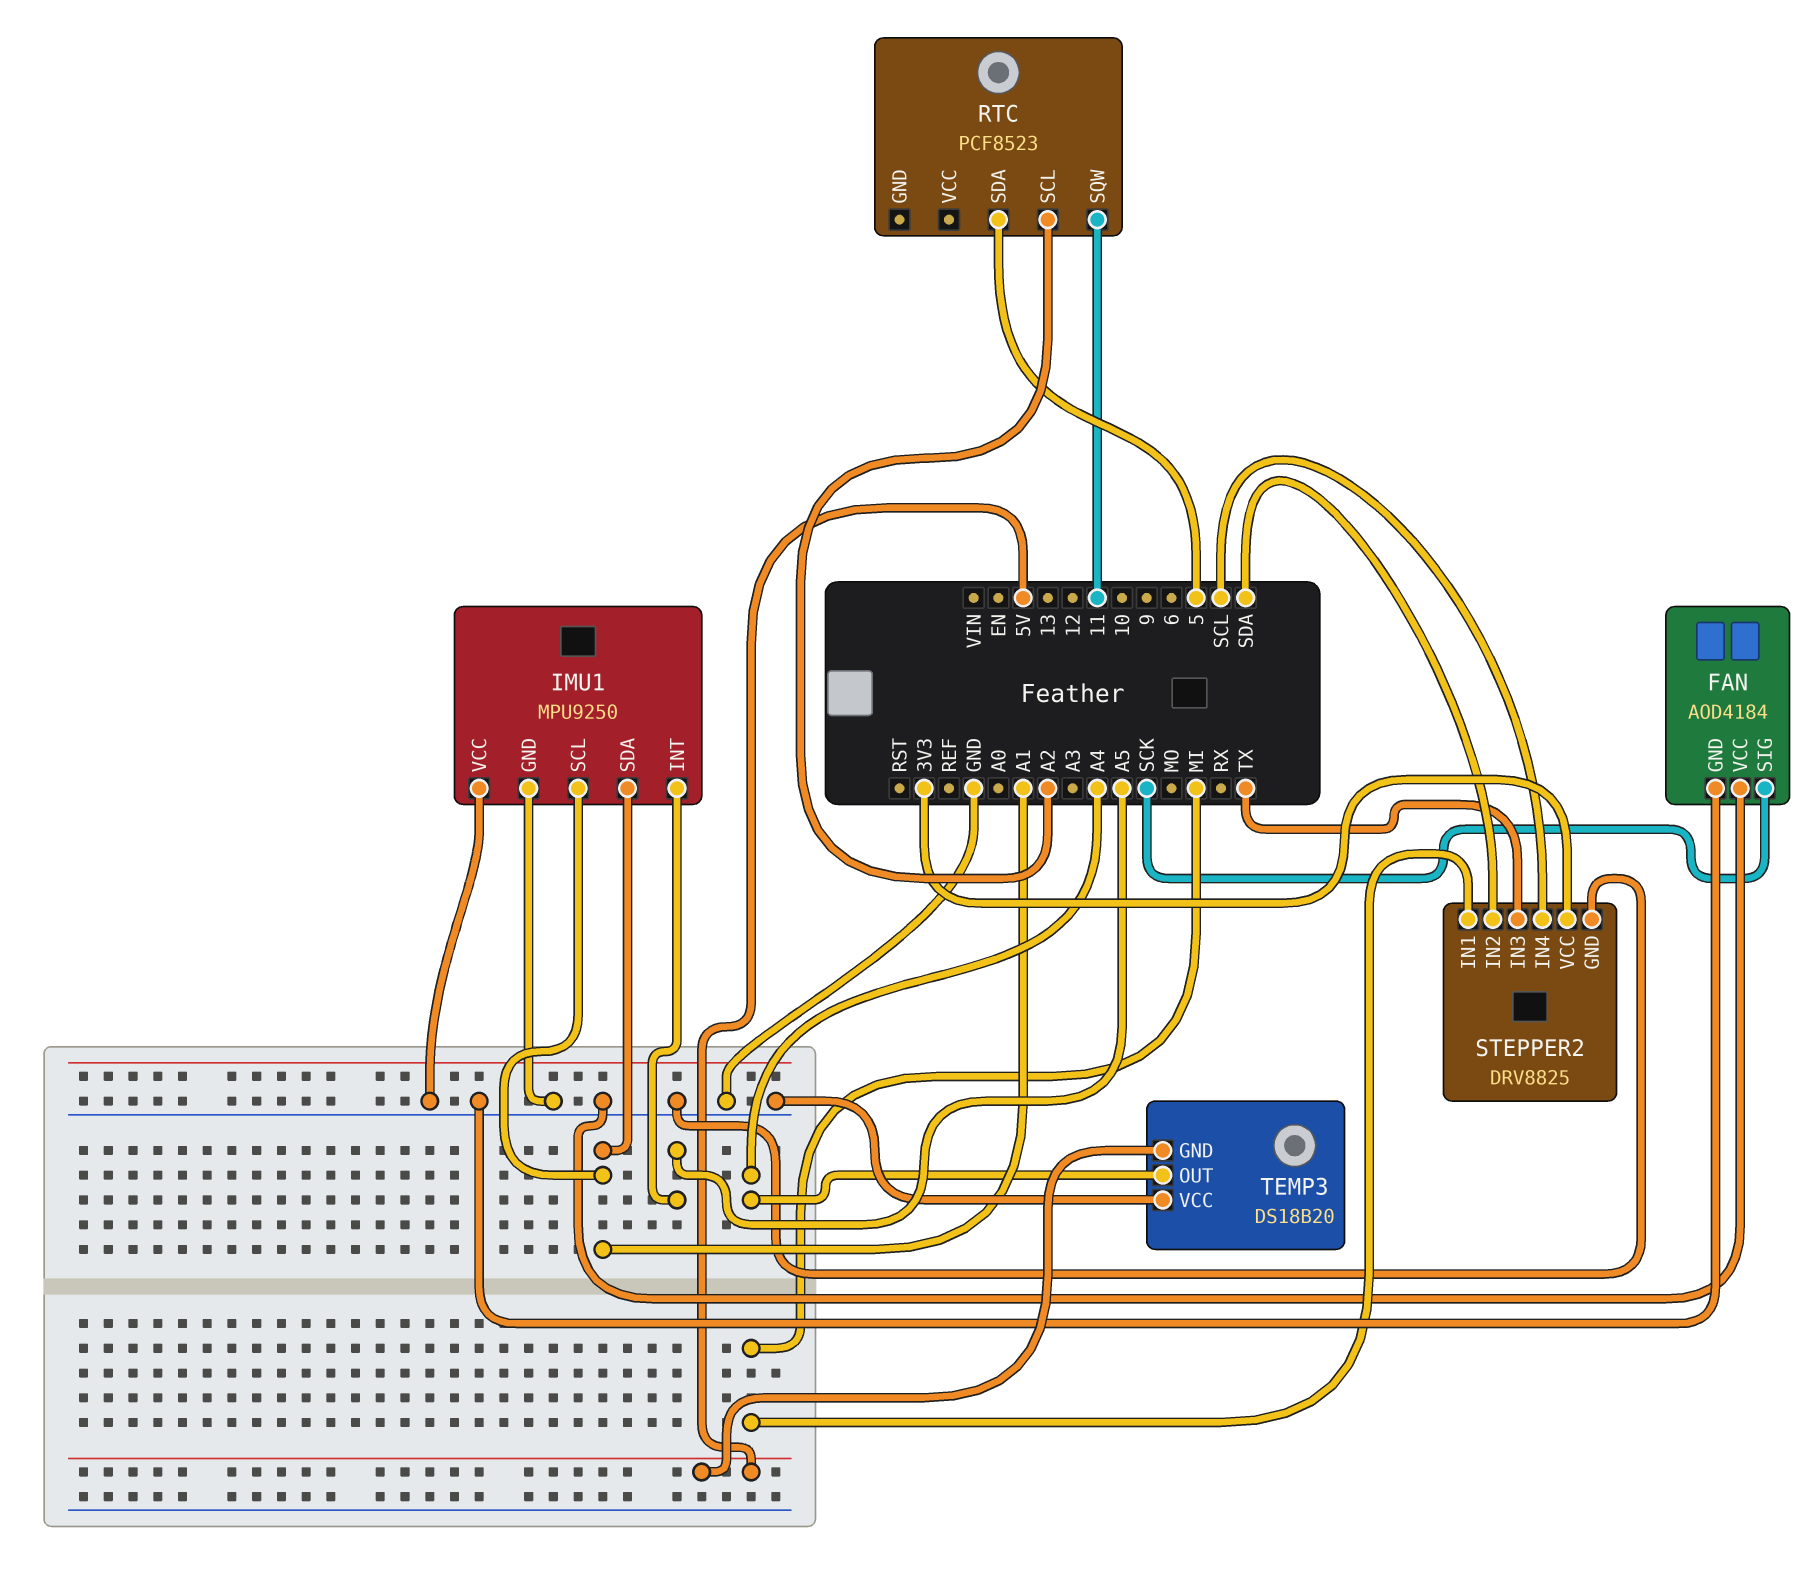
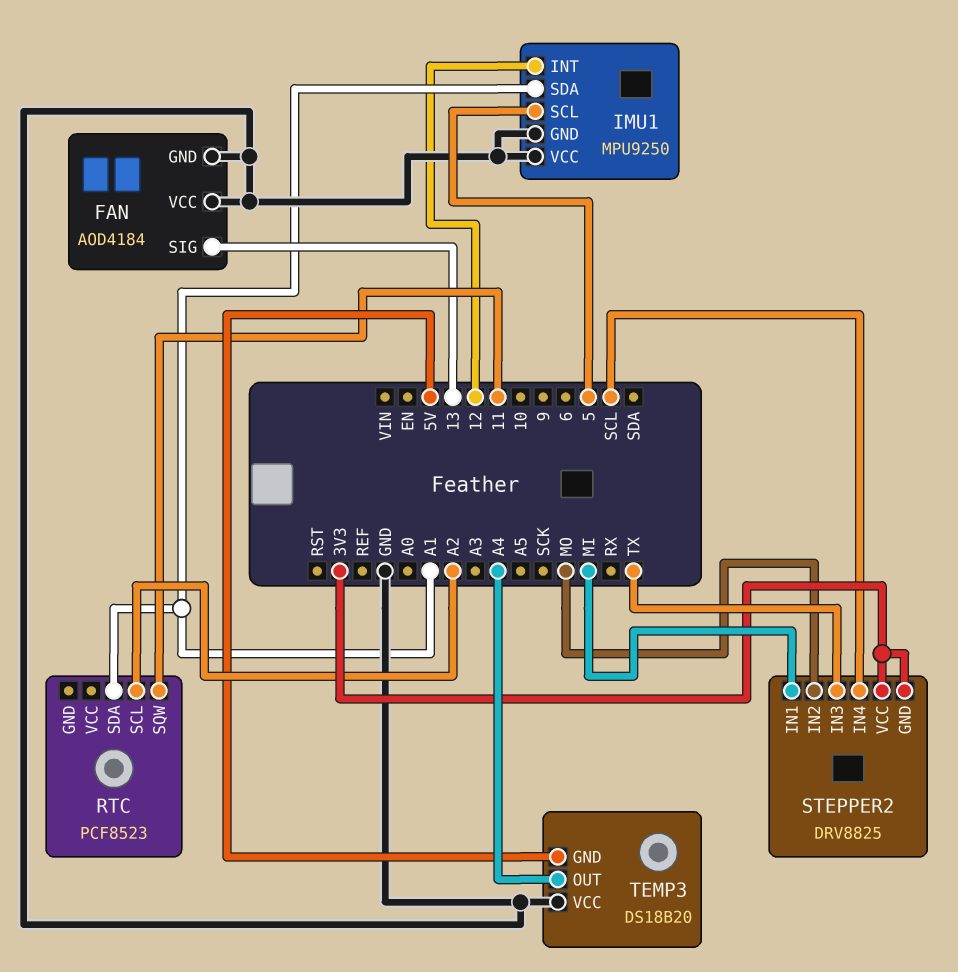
FAN pin SIG: SCK -> 13
IMU1 pin INT: A5 -> 12
IMU1 pin SCL: A1 -> 5
RTC pin SDA: 5 -> A1
STEPPER2 pin GND: GND -> 3V3
STEPPER2 pin IN2: SDA -> MO

